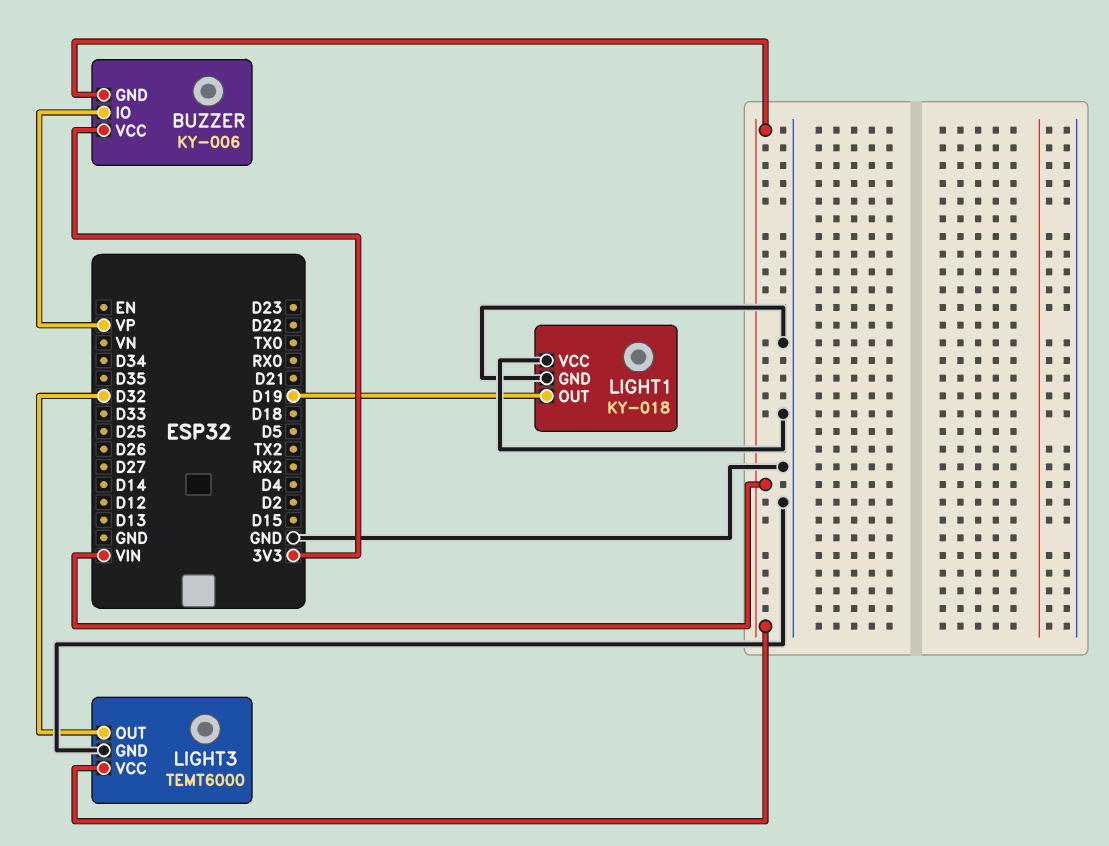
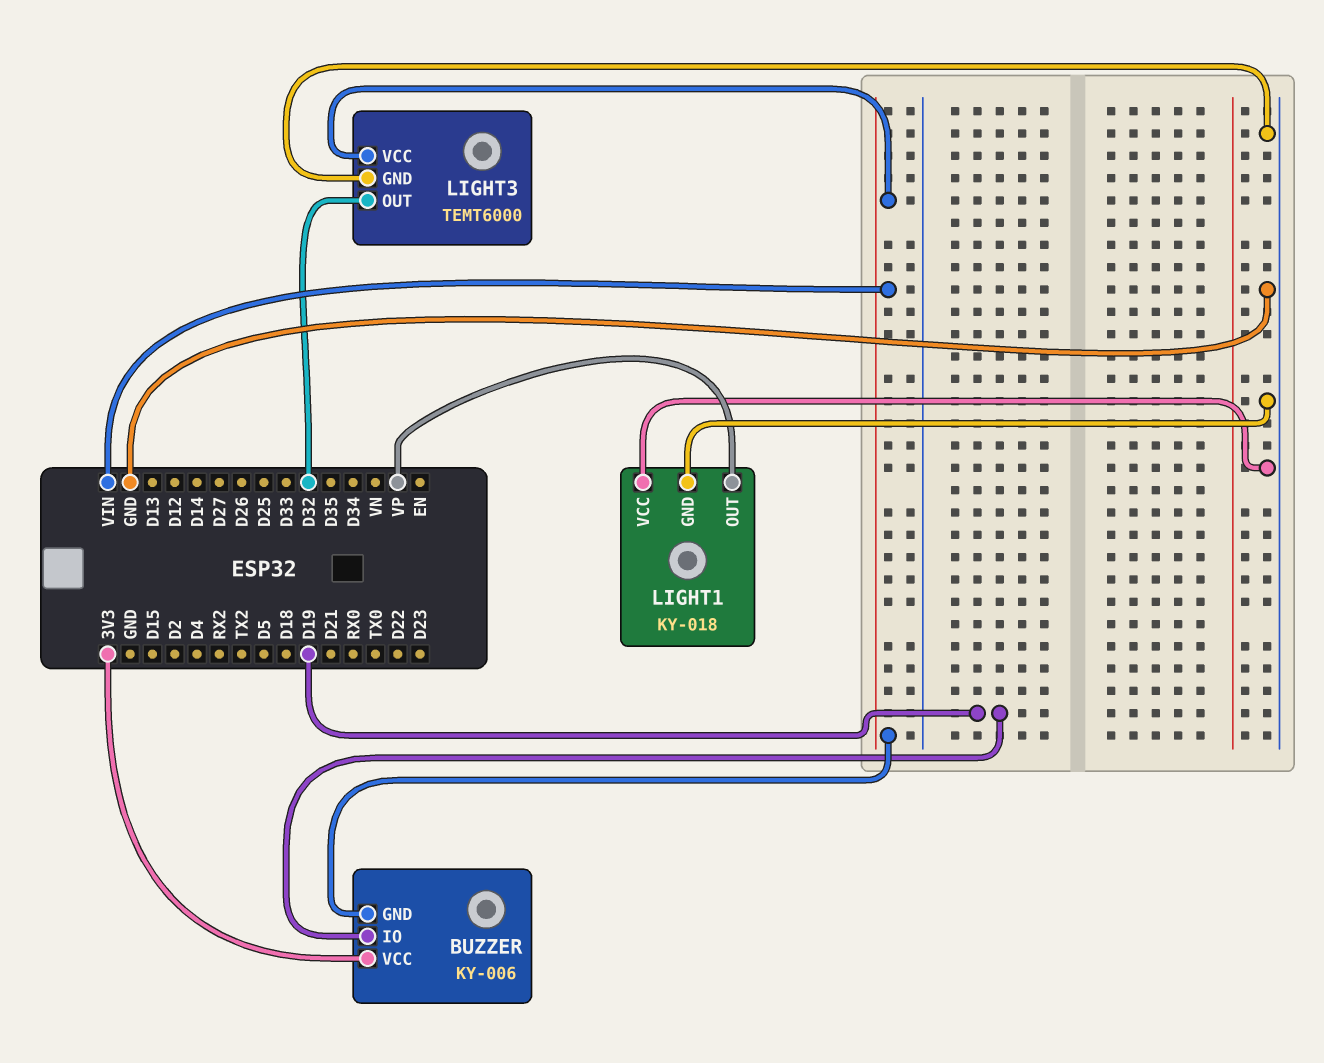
BUZZER pin IO: VP -> D19
LIGHT1 pin OUT: D19 -> VP

